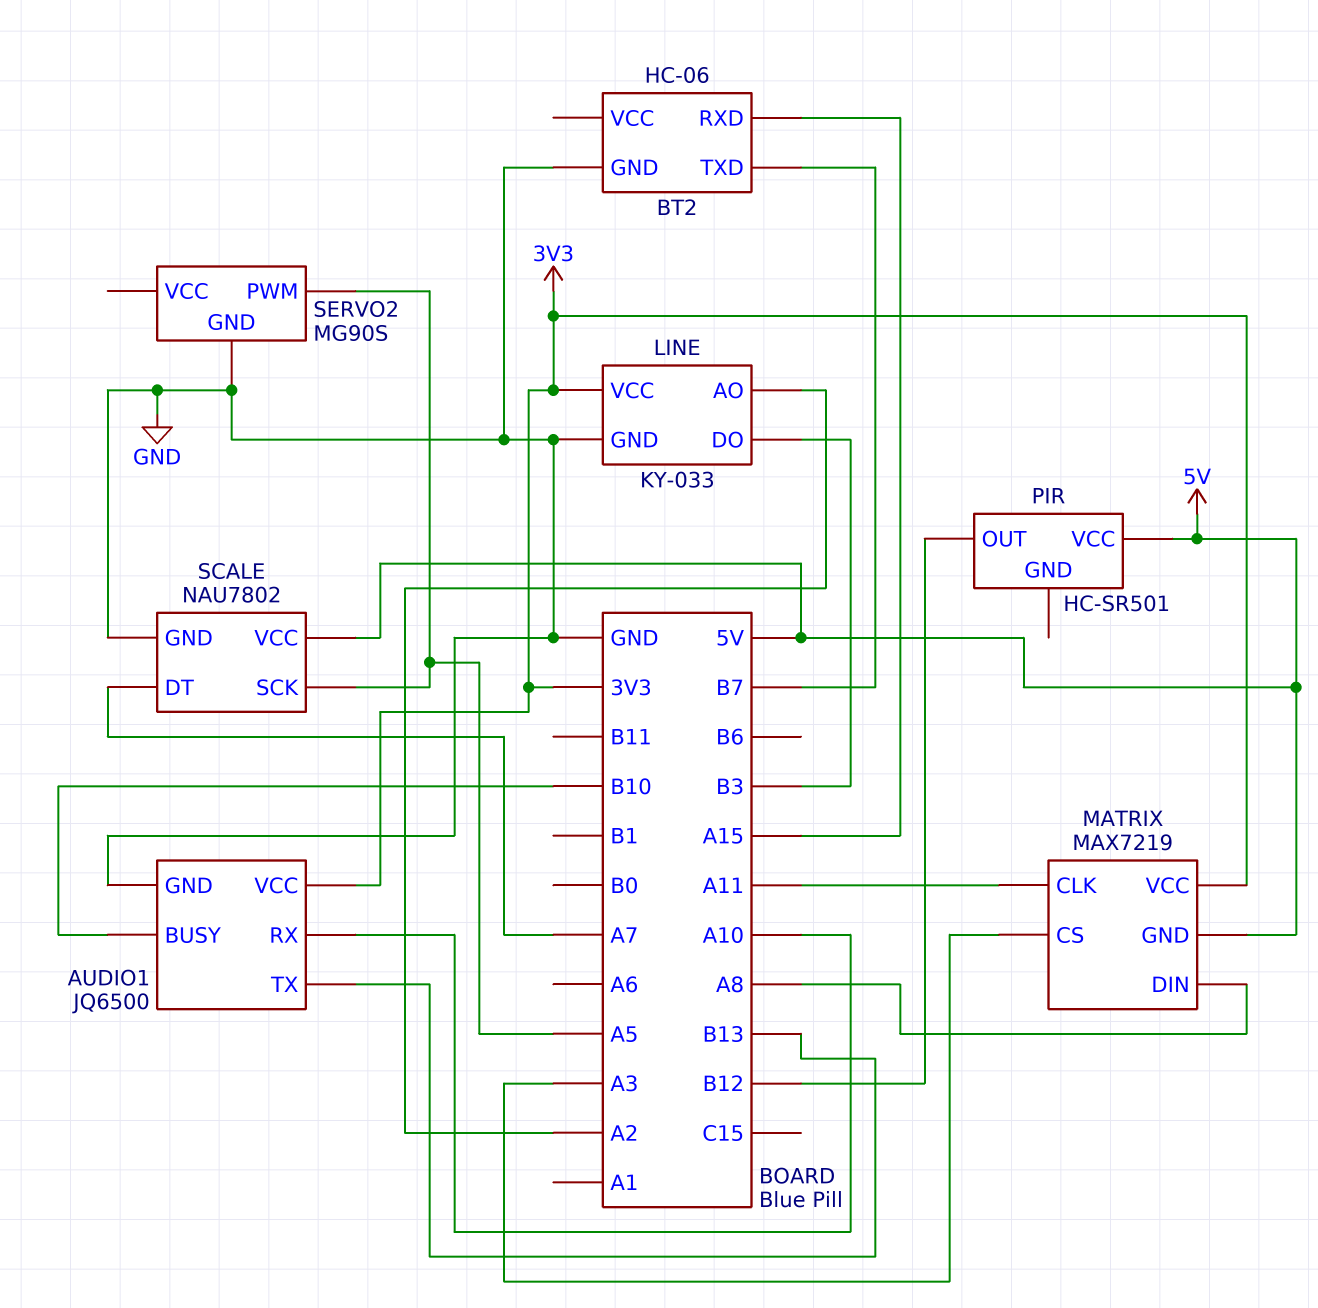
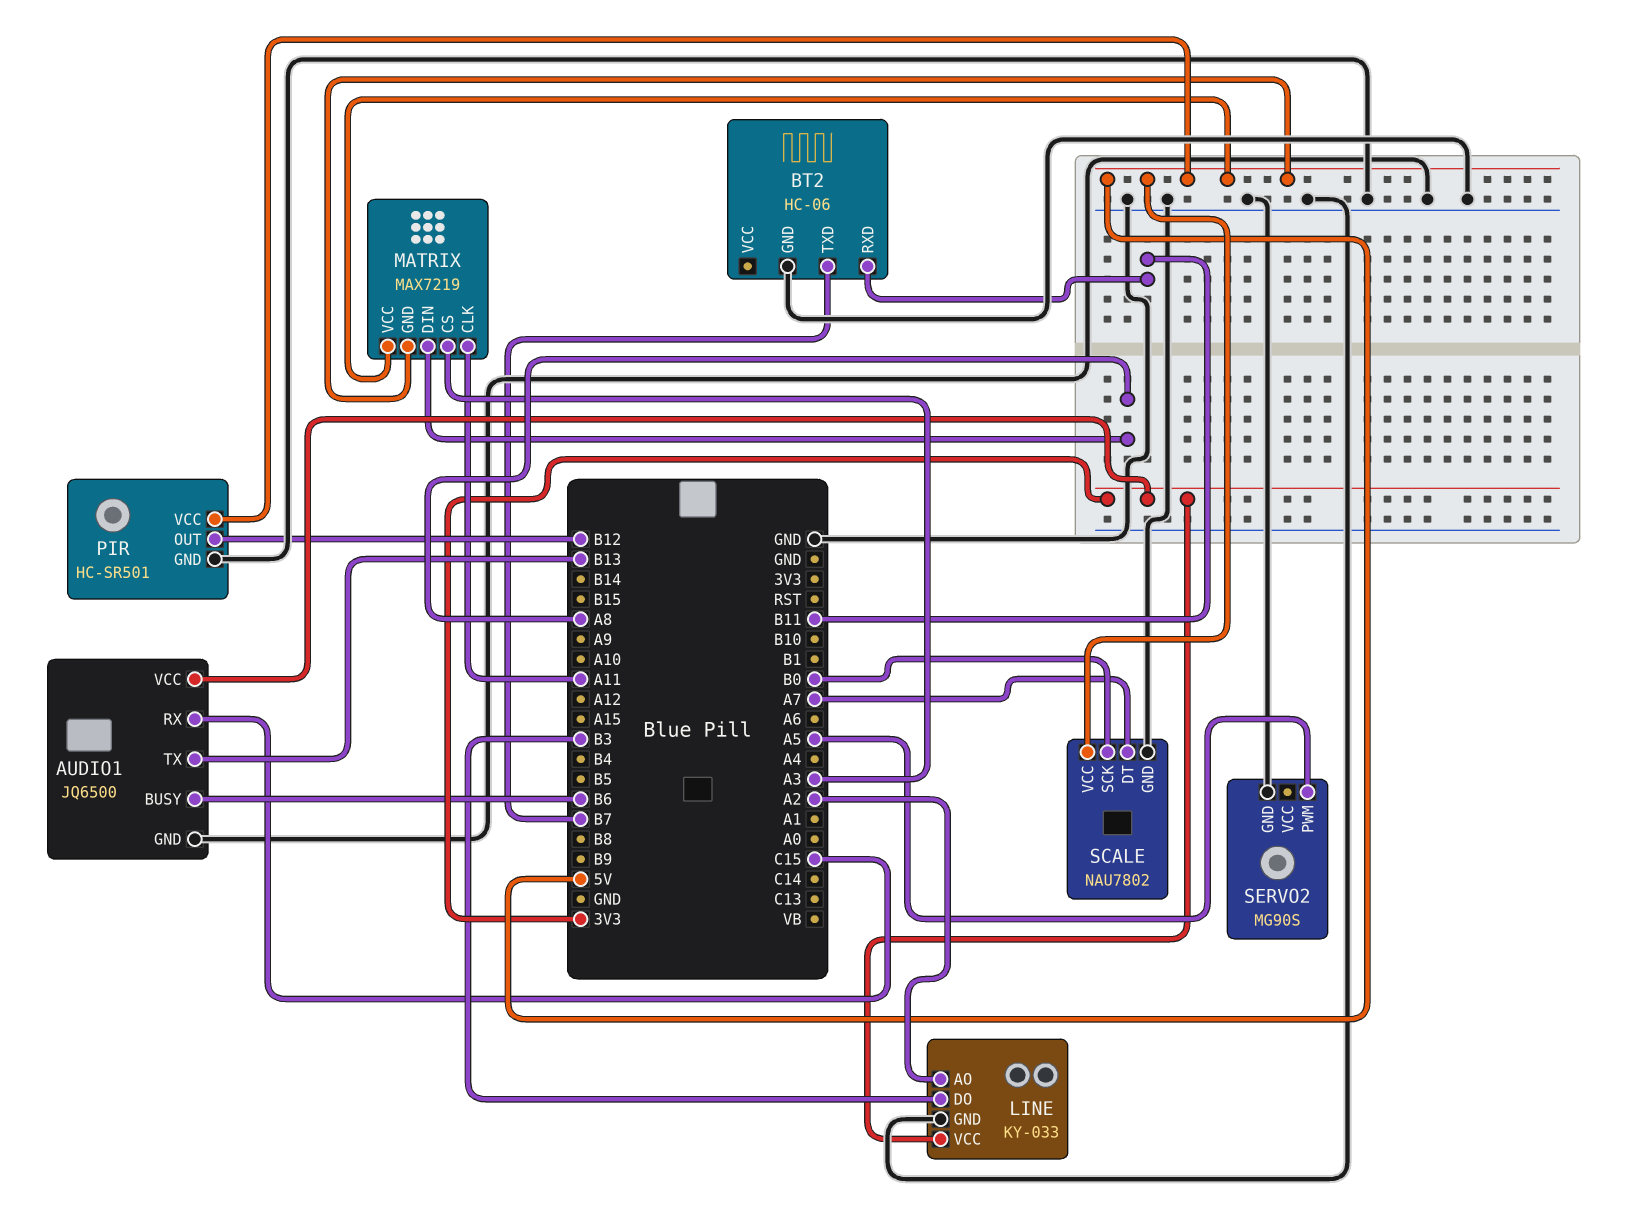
AUDIO1 pin BUSY: B10 -> B6
AUDIO1 pin RX: A10 -> C15
BT2 pin RXD: A15 -> B11
MATRIX pin VCC: 3V3 -> 5V
PIR pin GND: none -> GND
SCALE pin SCK: A5 -> B0

